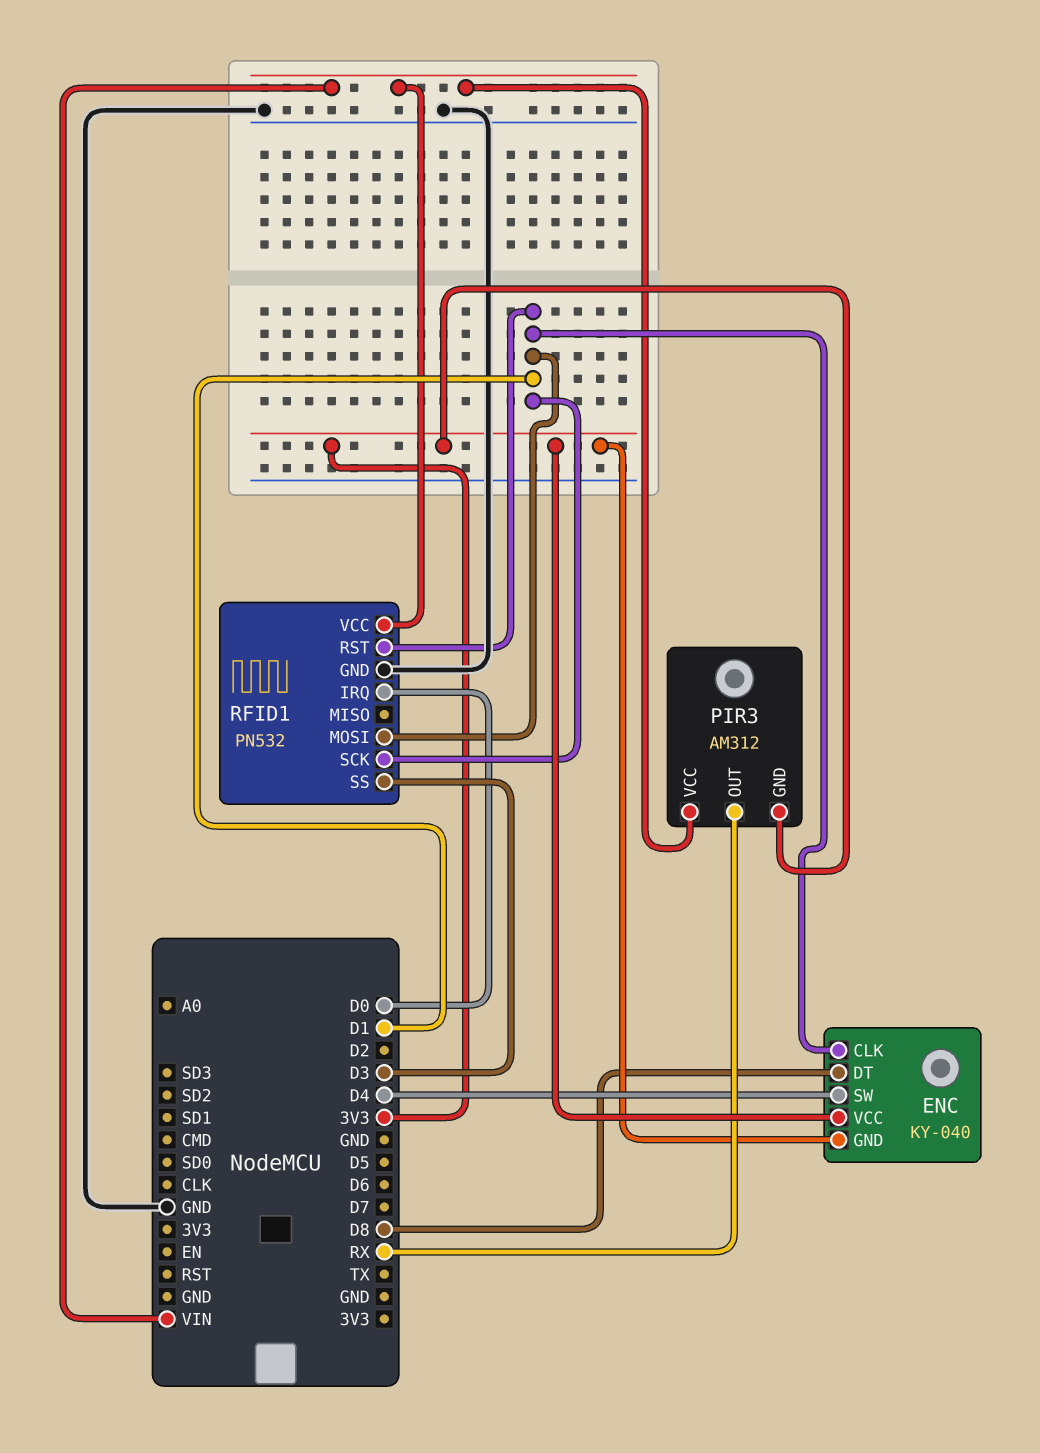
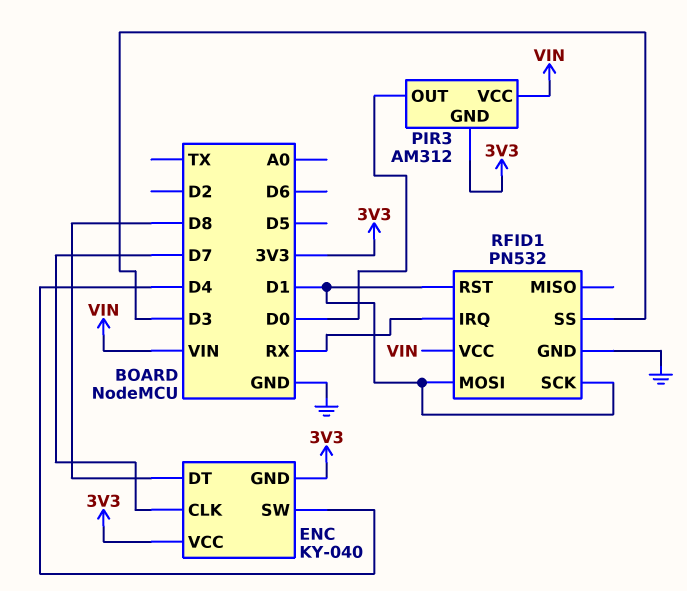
ENC pin CLK: D1 -> D7
PIR3 pin OUT: RX -> D0
RFID1 pin IRQ: D0 -> RX

